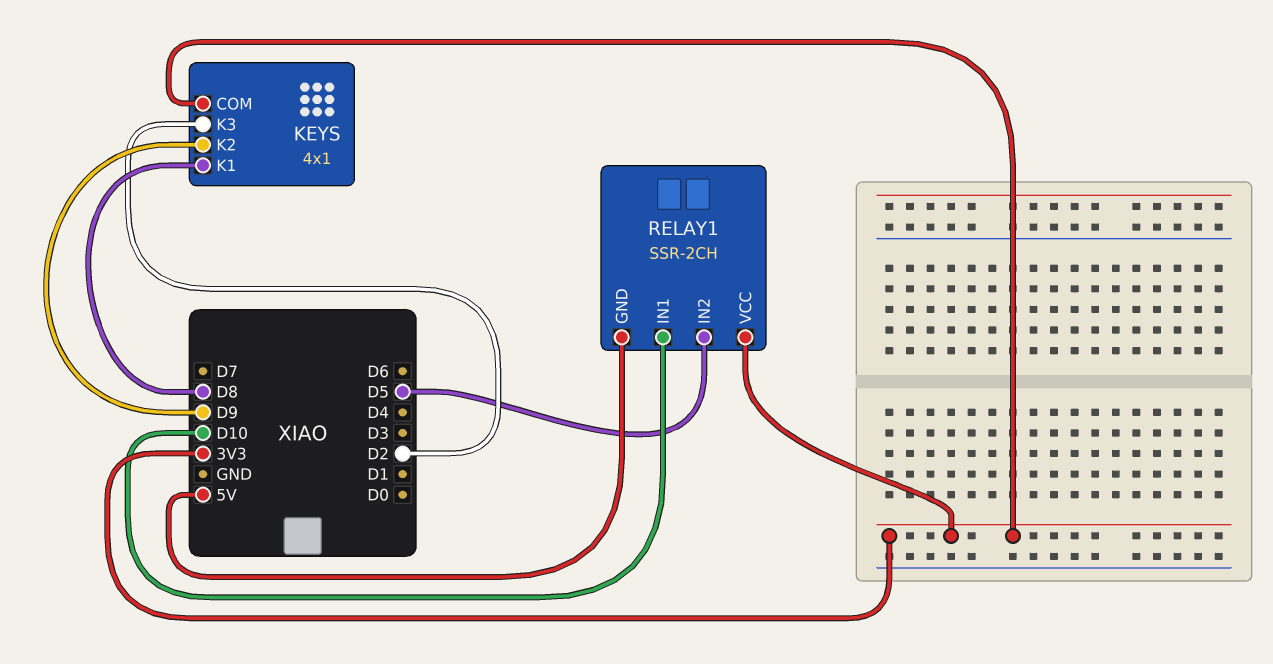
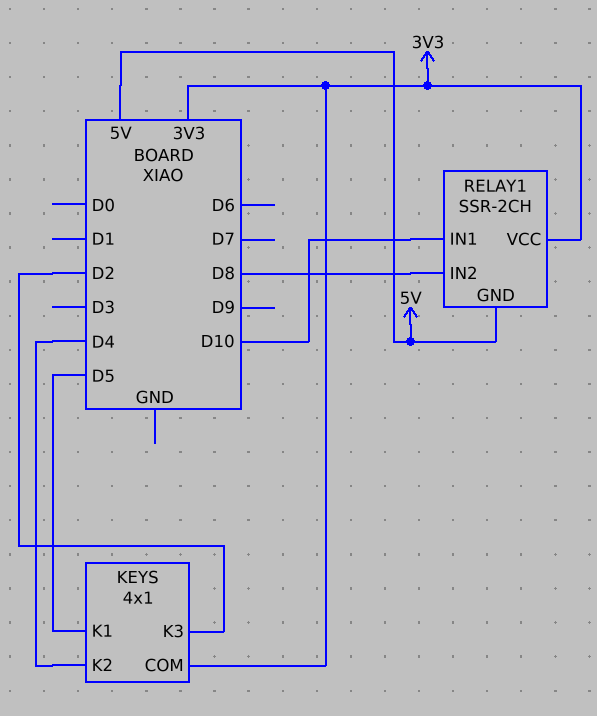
KEYS pin K1: D8 -> D5
KEYS pin K2: D9 -> D4
RELAY1 pin IN2: D5 -> D8

